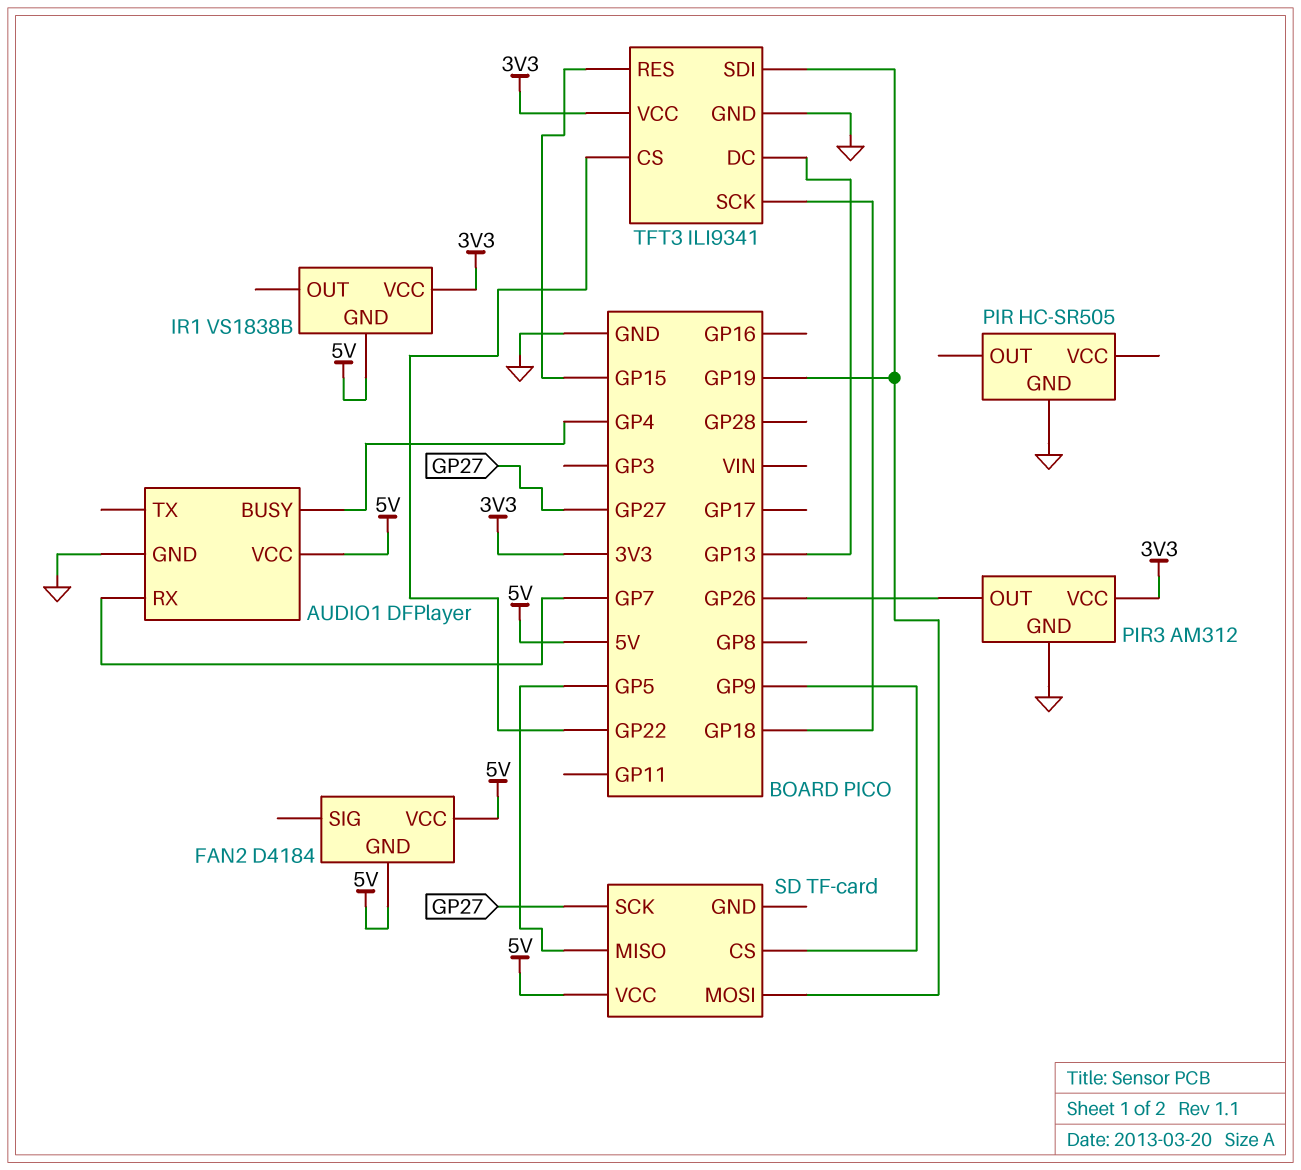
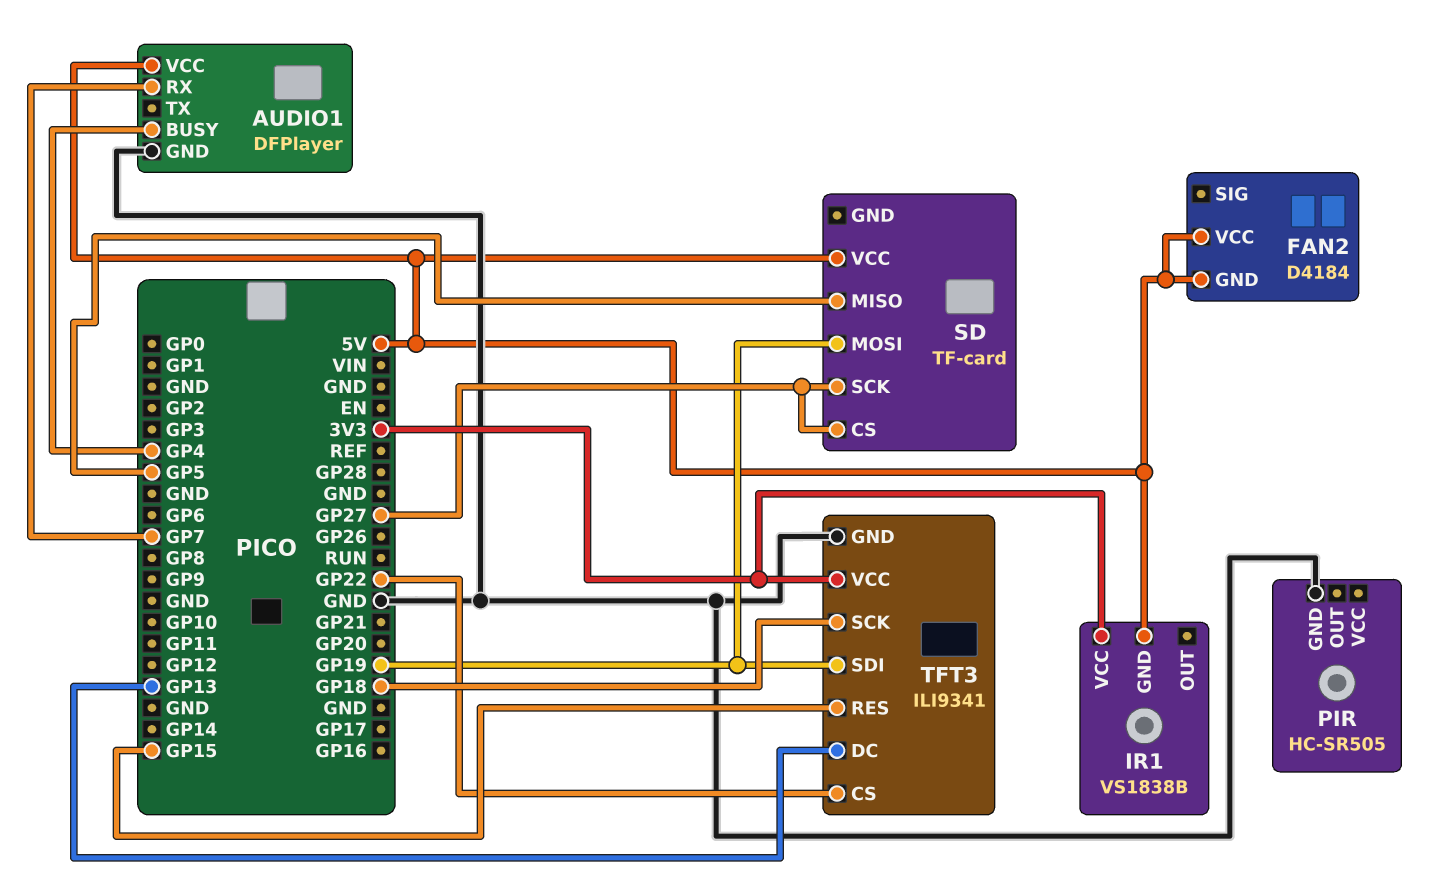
PIR3: AM312 -> none
PIR3 pin GND: GND -> none
PIR3 pin OUT: GP26 -> none
PIR3 pin VCC: 3V3 -> none
SD pin CS: GP9 -> GP27

